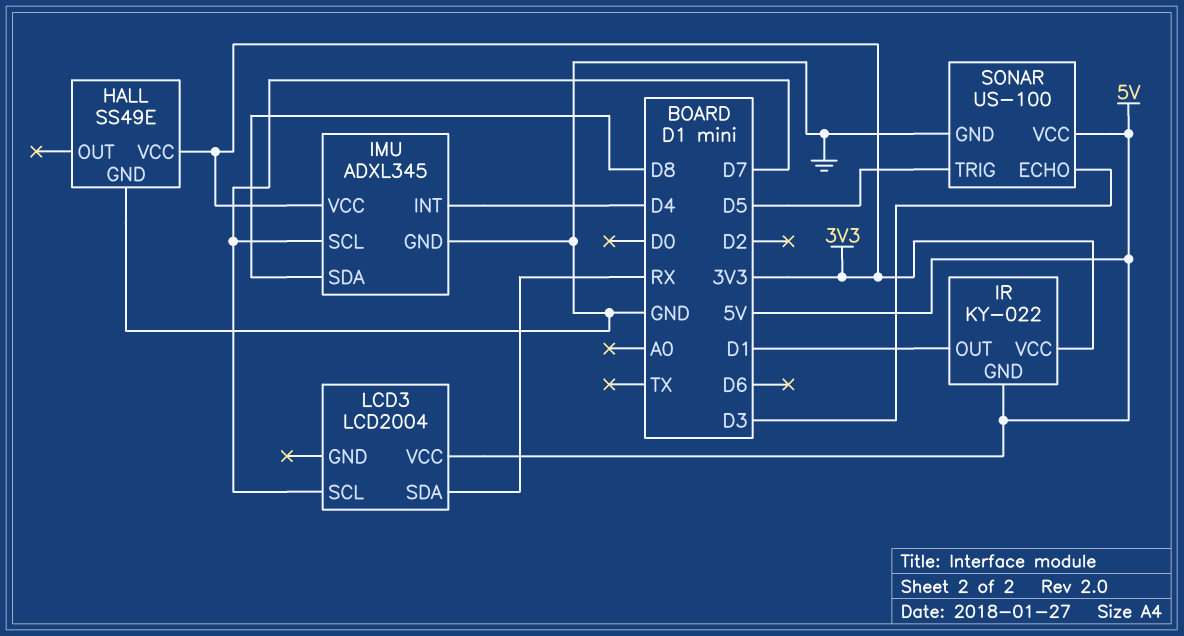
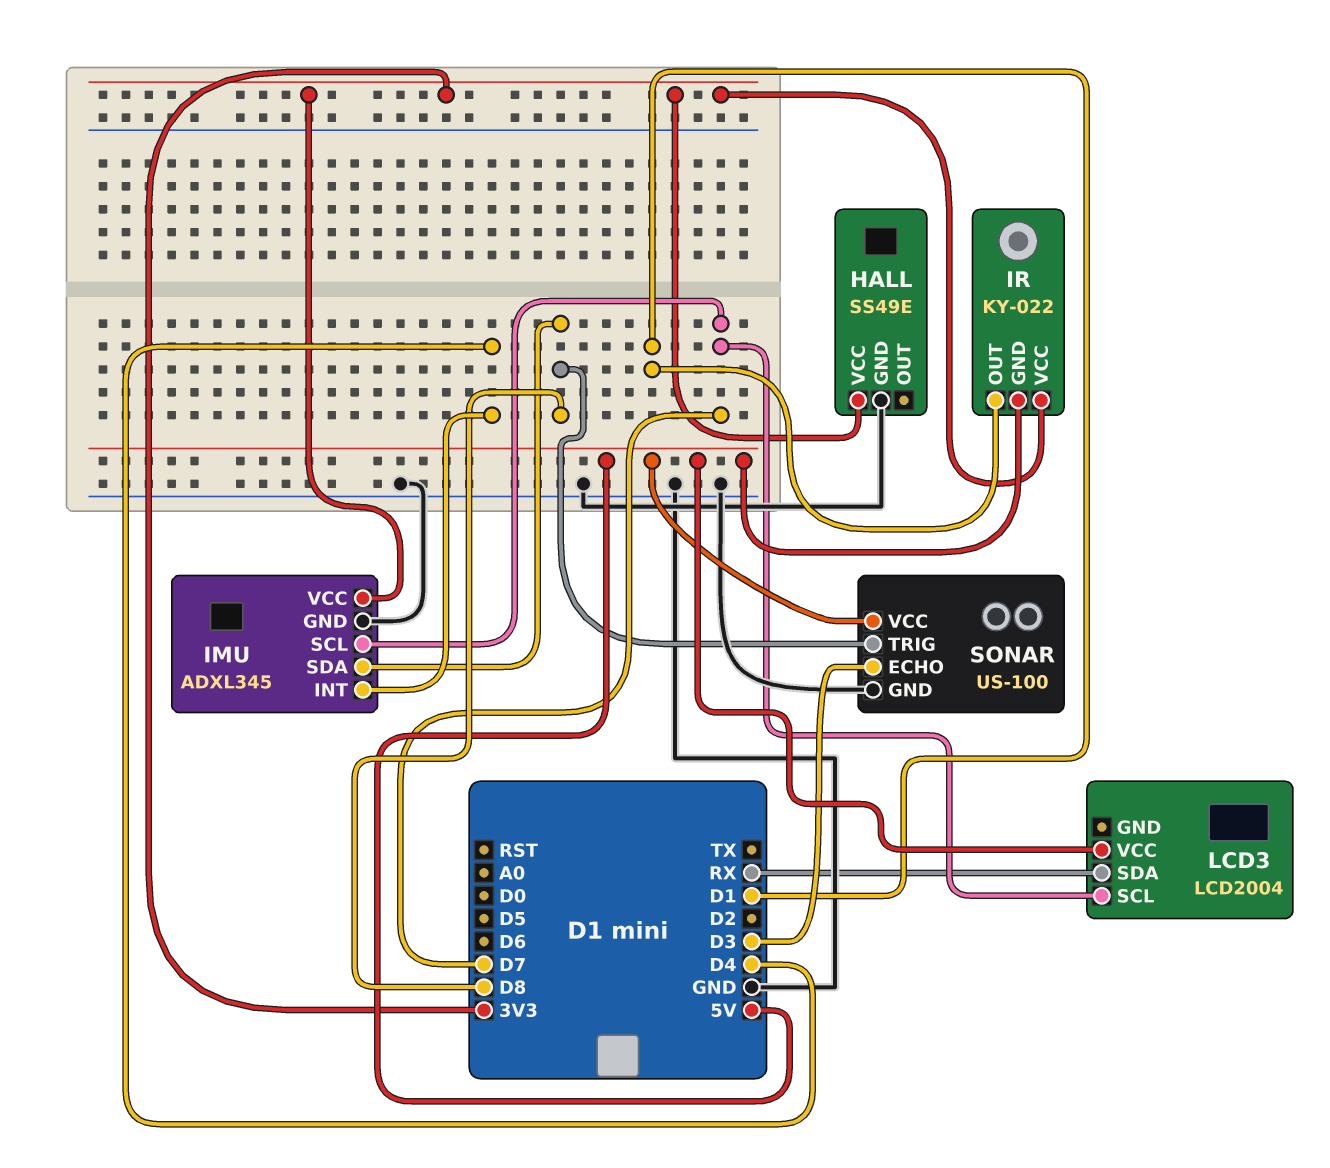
SONAR pin TRIG: D5 -> D8

